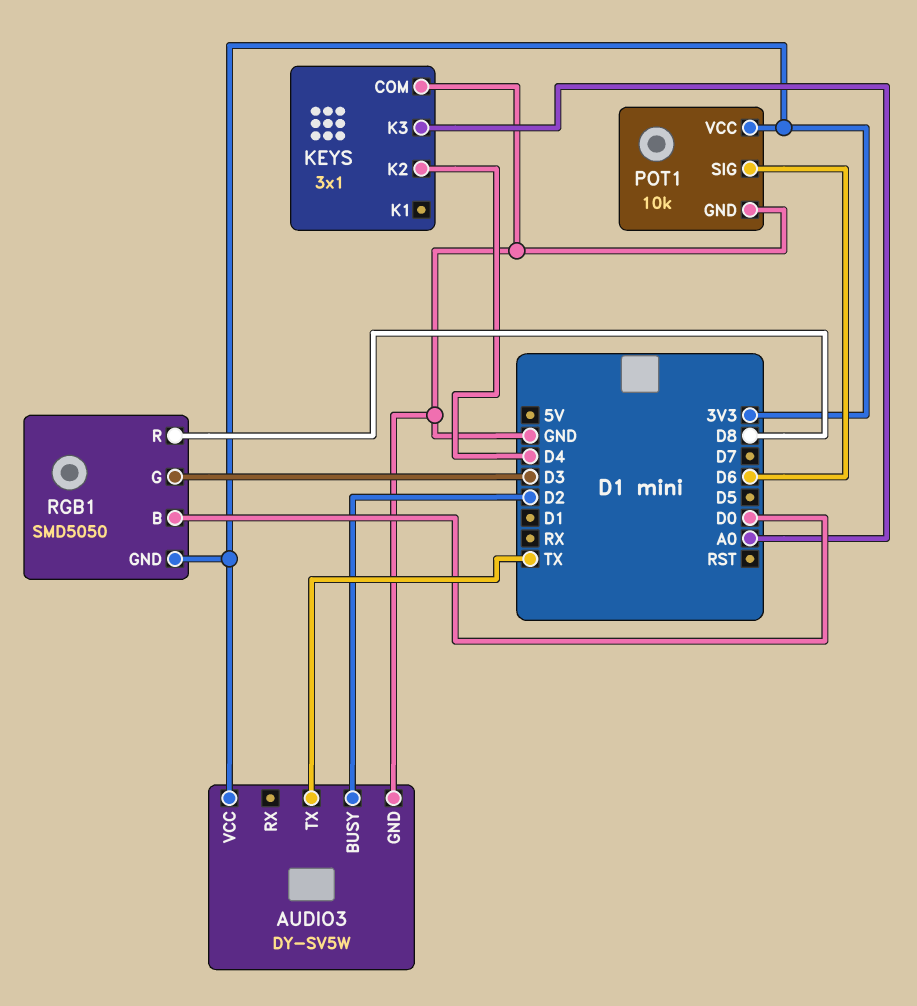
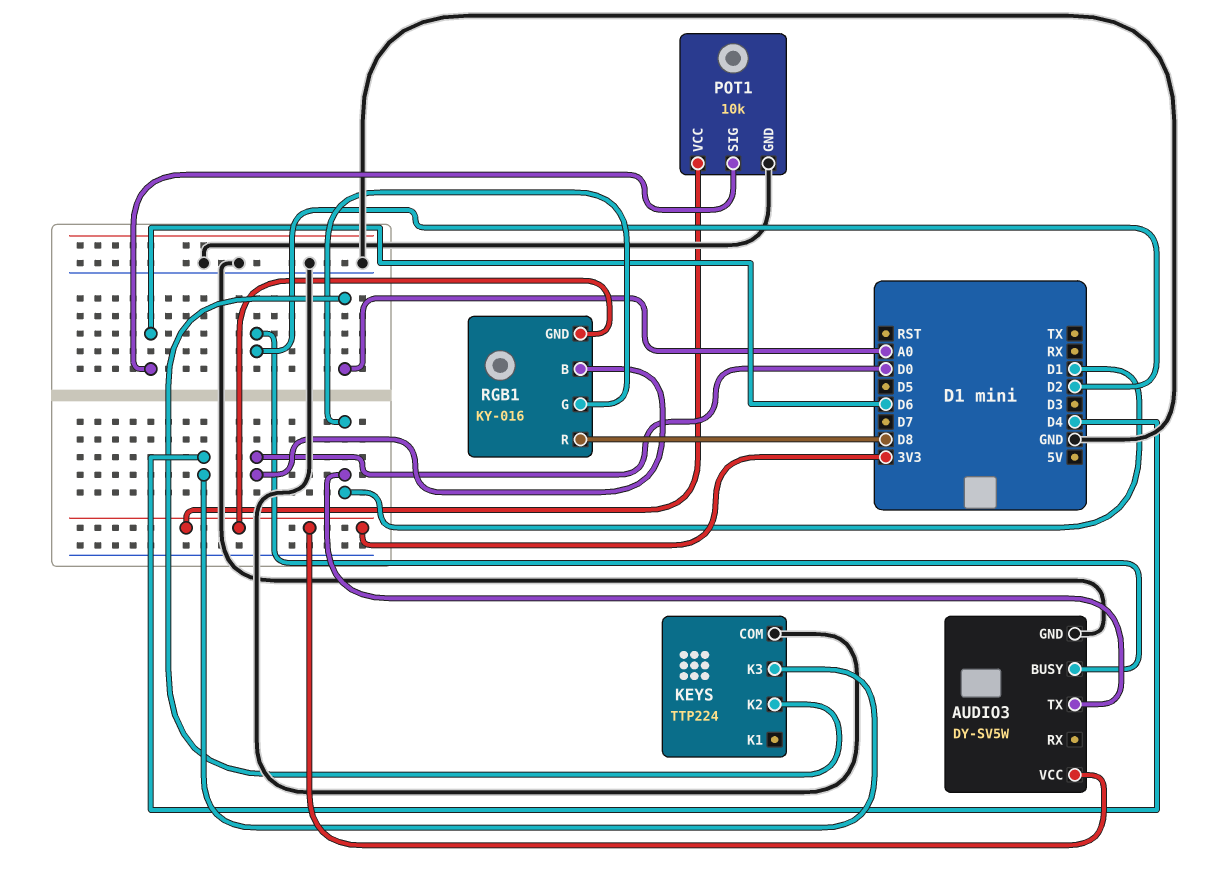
AUDIO3 pin TX: TX -> D1
KEYS: 3x1 -> TTP224
KEYS pin K2: D4 -> A0
KEYS pin K3: A0 -> D4
RGB1: SMD5050 -> KY-016
RGB1 pin G: D3 -> D1

